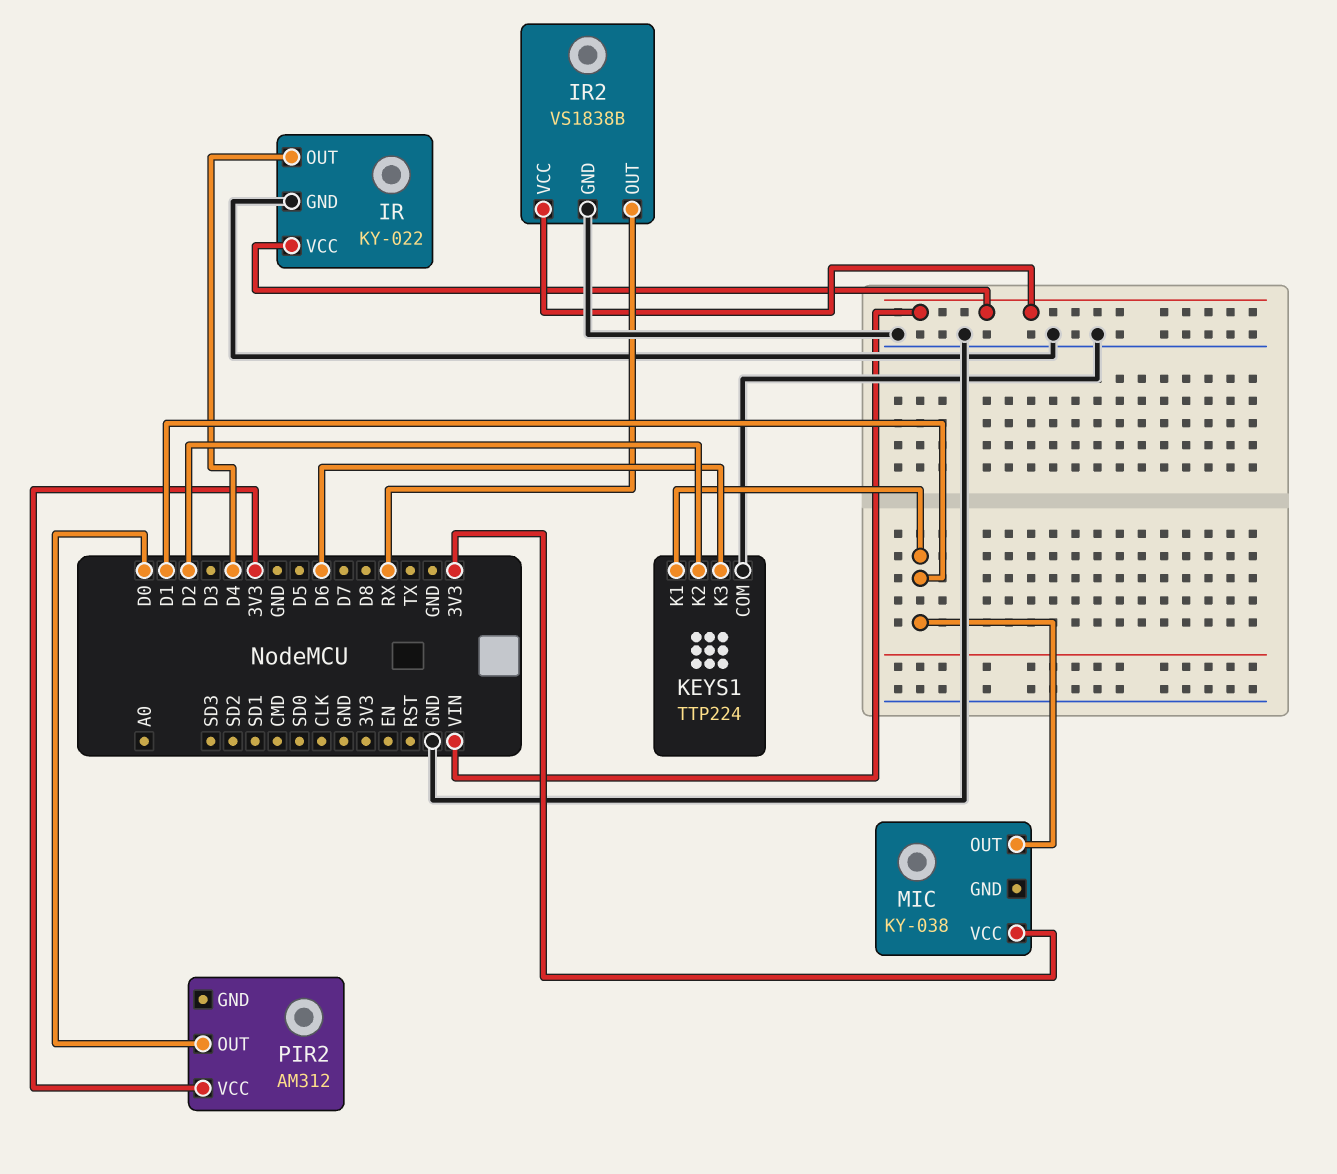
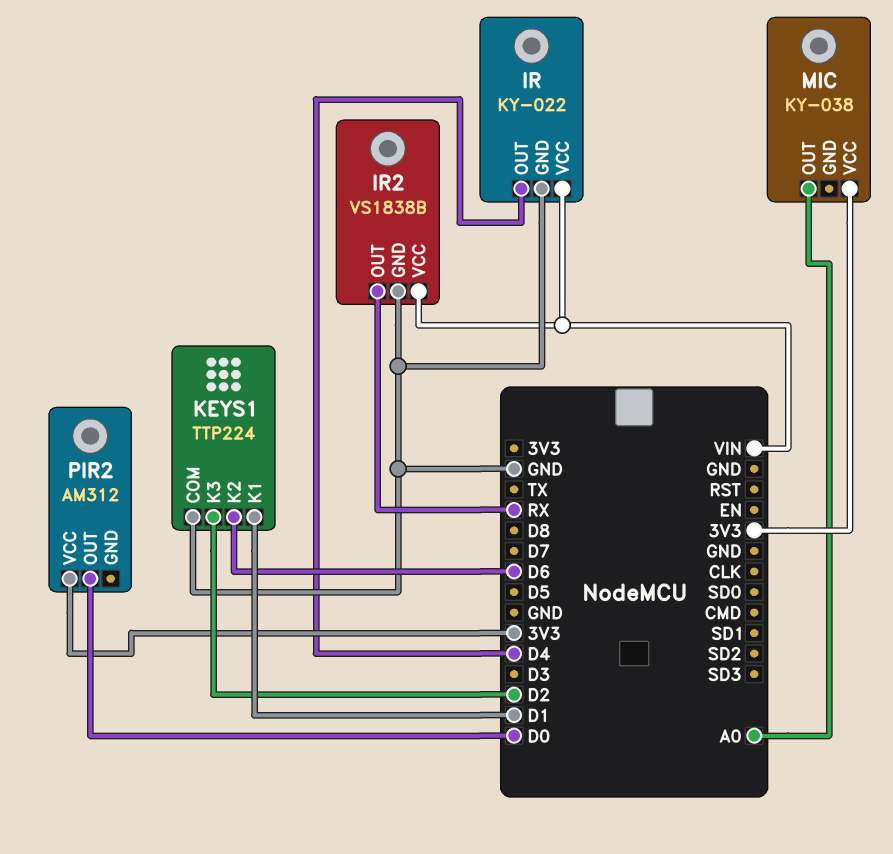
KEYS1 pin K2: D2 -> D6
KEYS1 pin K3: D6 -> D2
MIC pin OUT: D1 -> A0

